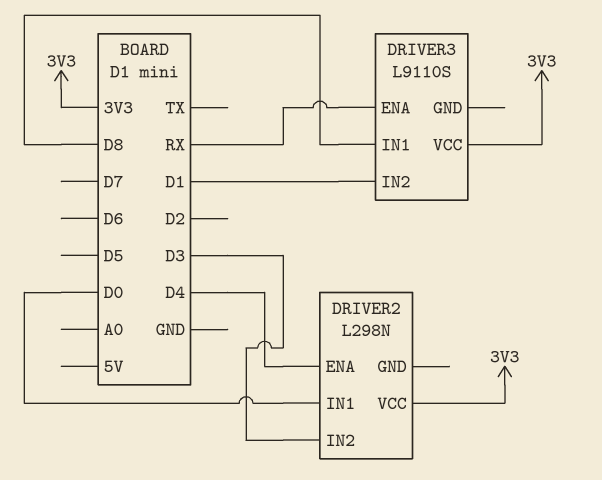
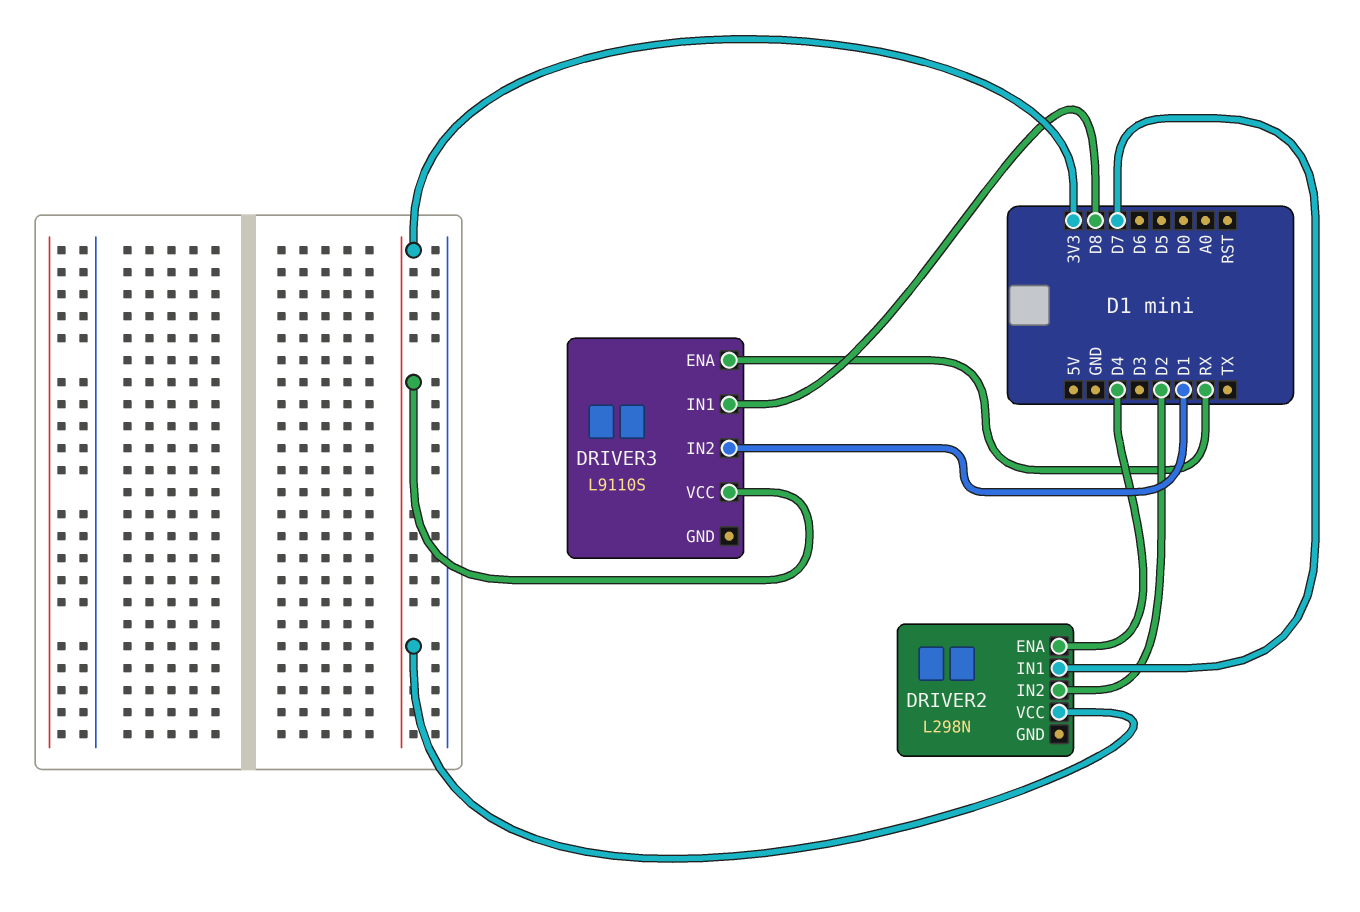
DRIVER2 pin IN1: D0 -> D7
DRIVER2 pin IN2: D3 -> D2

